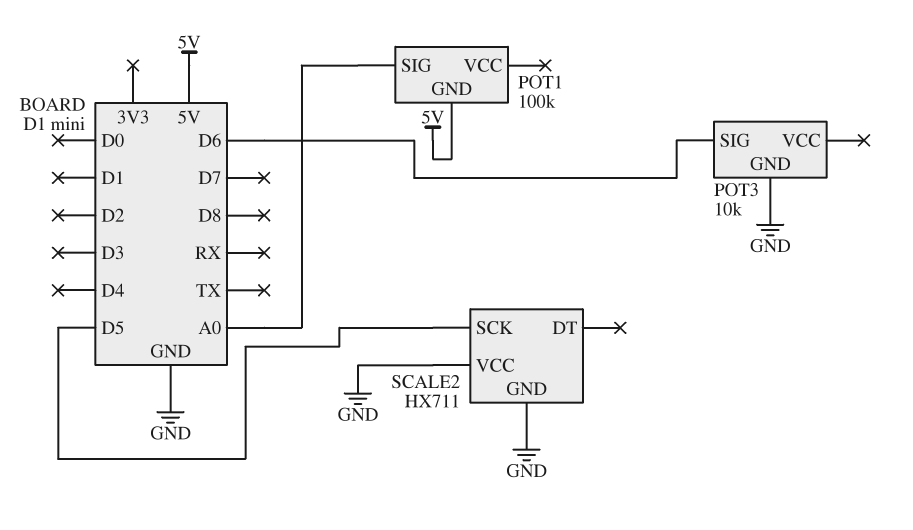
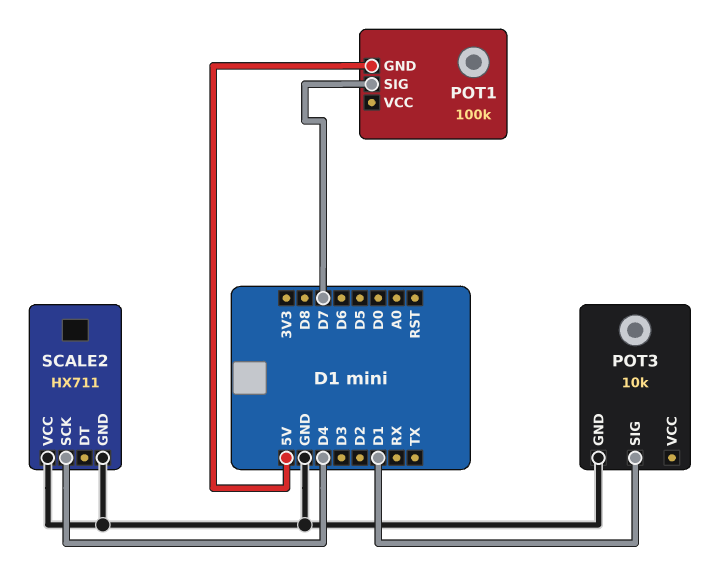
POT1 pin SIG: A0 -> D7
POT3 pin SIG: D6 -> D1
SCALE2 pin SCK: D5 -> D4

